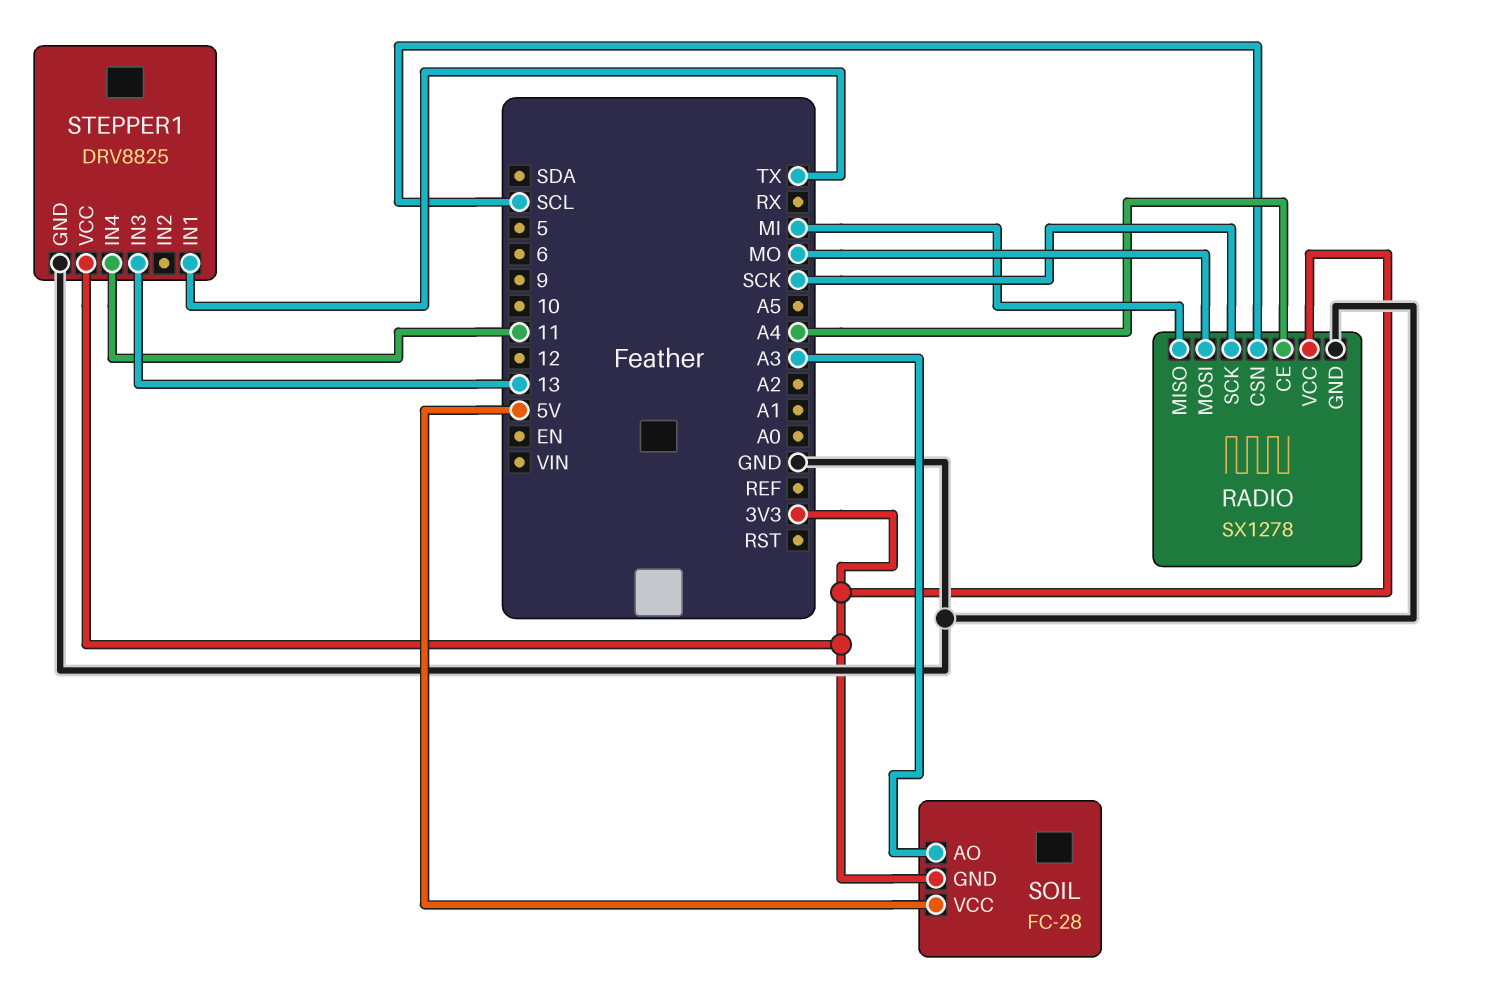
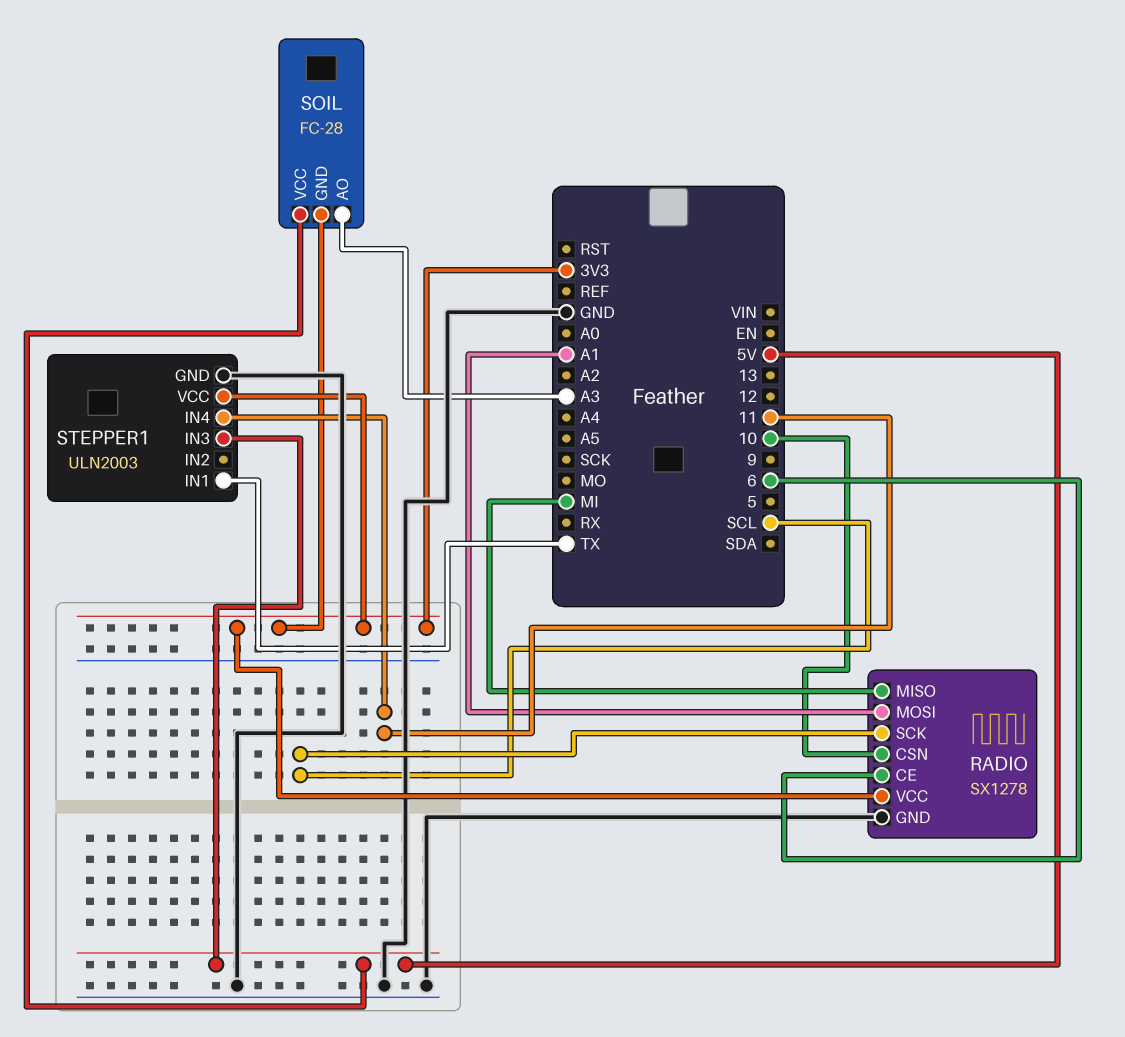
RADIO pin CE: A4 -> 6
RADIO pin CSN: SCL -> 10
RADIO pin MOSI: MO -> A1
RADIO pin SCK: SCK -> SCL
STEPPER1: DRV8825 -> ULN2003
STEPPER1 pin IN3: 13 -> 5V

